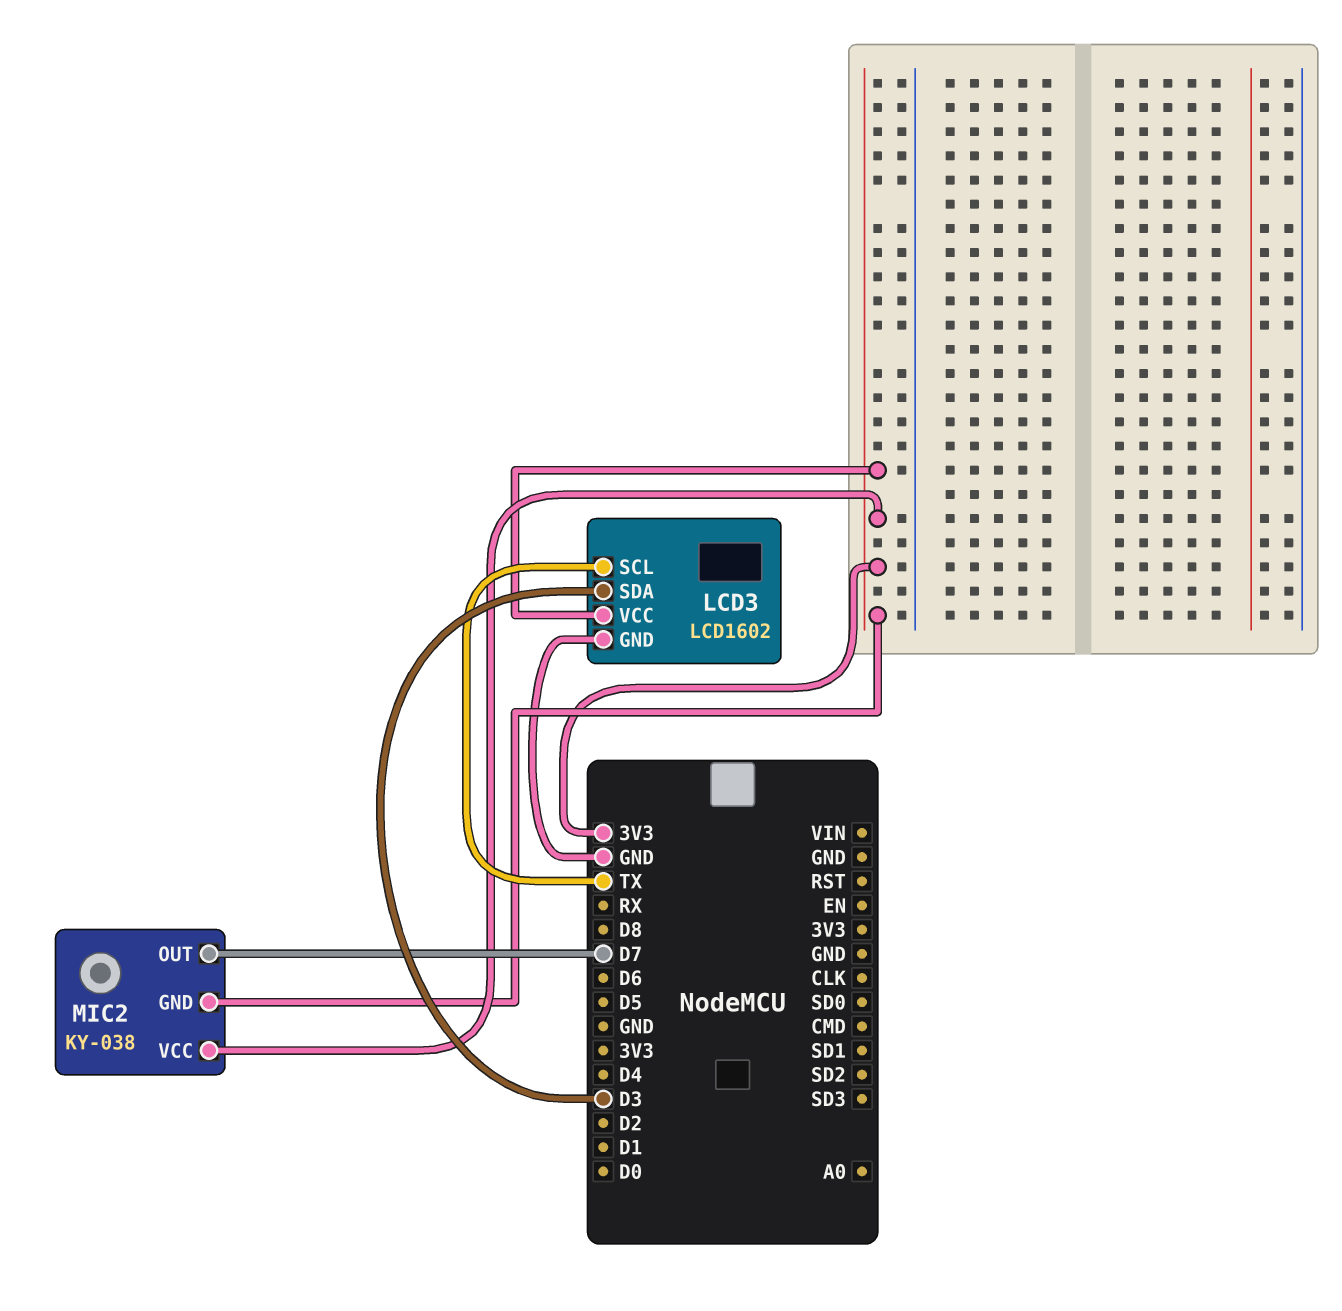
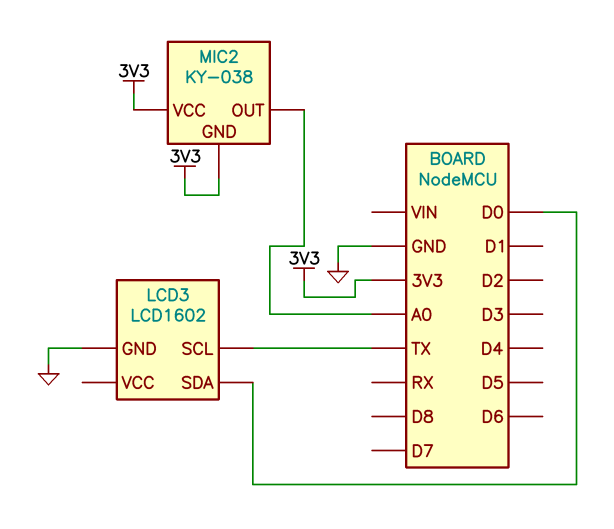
LCD3 pin SDA: D3 -> D0
LCD3 pin VCC: 3V3 -> none
MIC2 pin OUT: D7 -> A0

